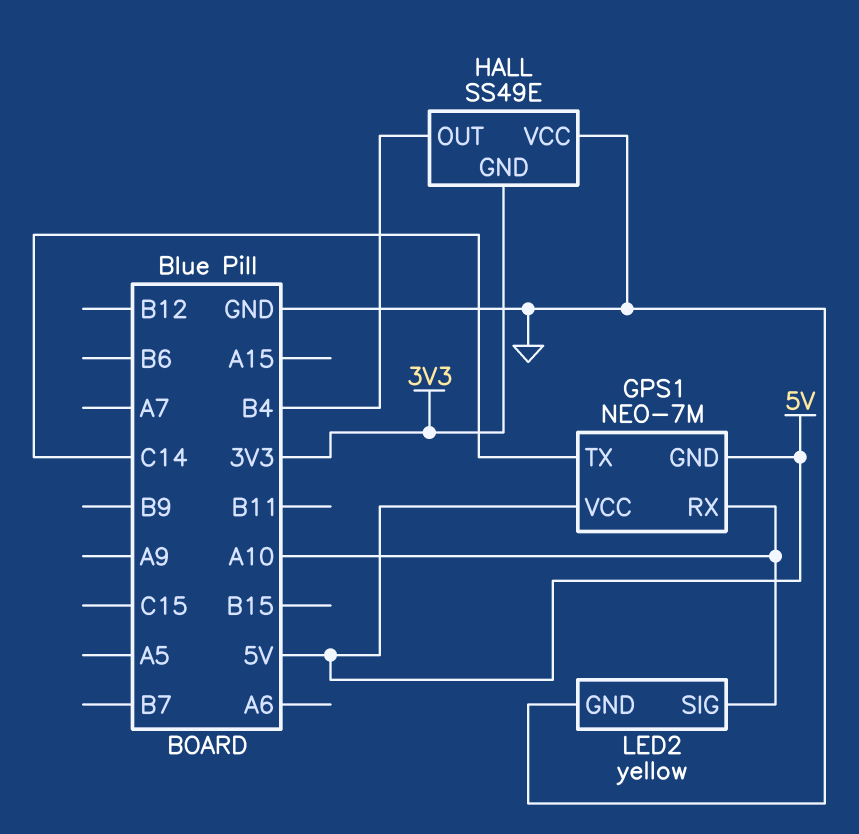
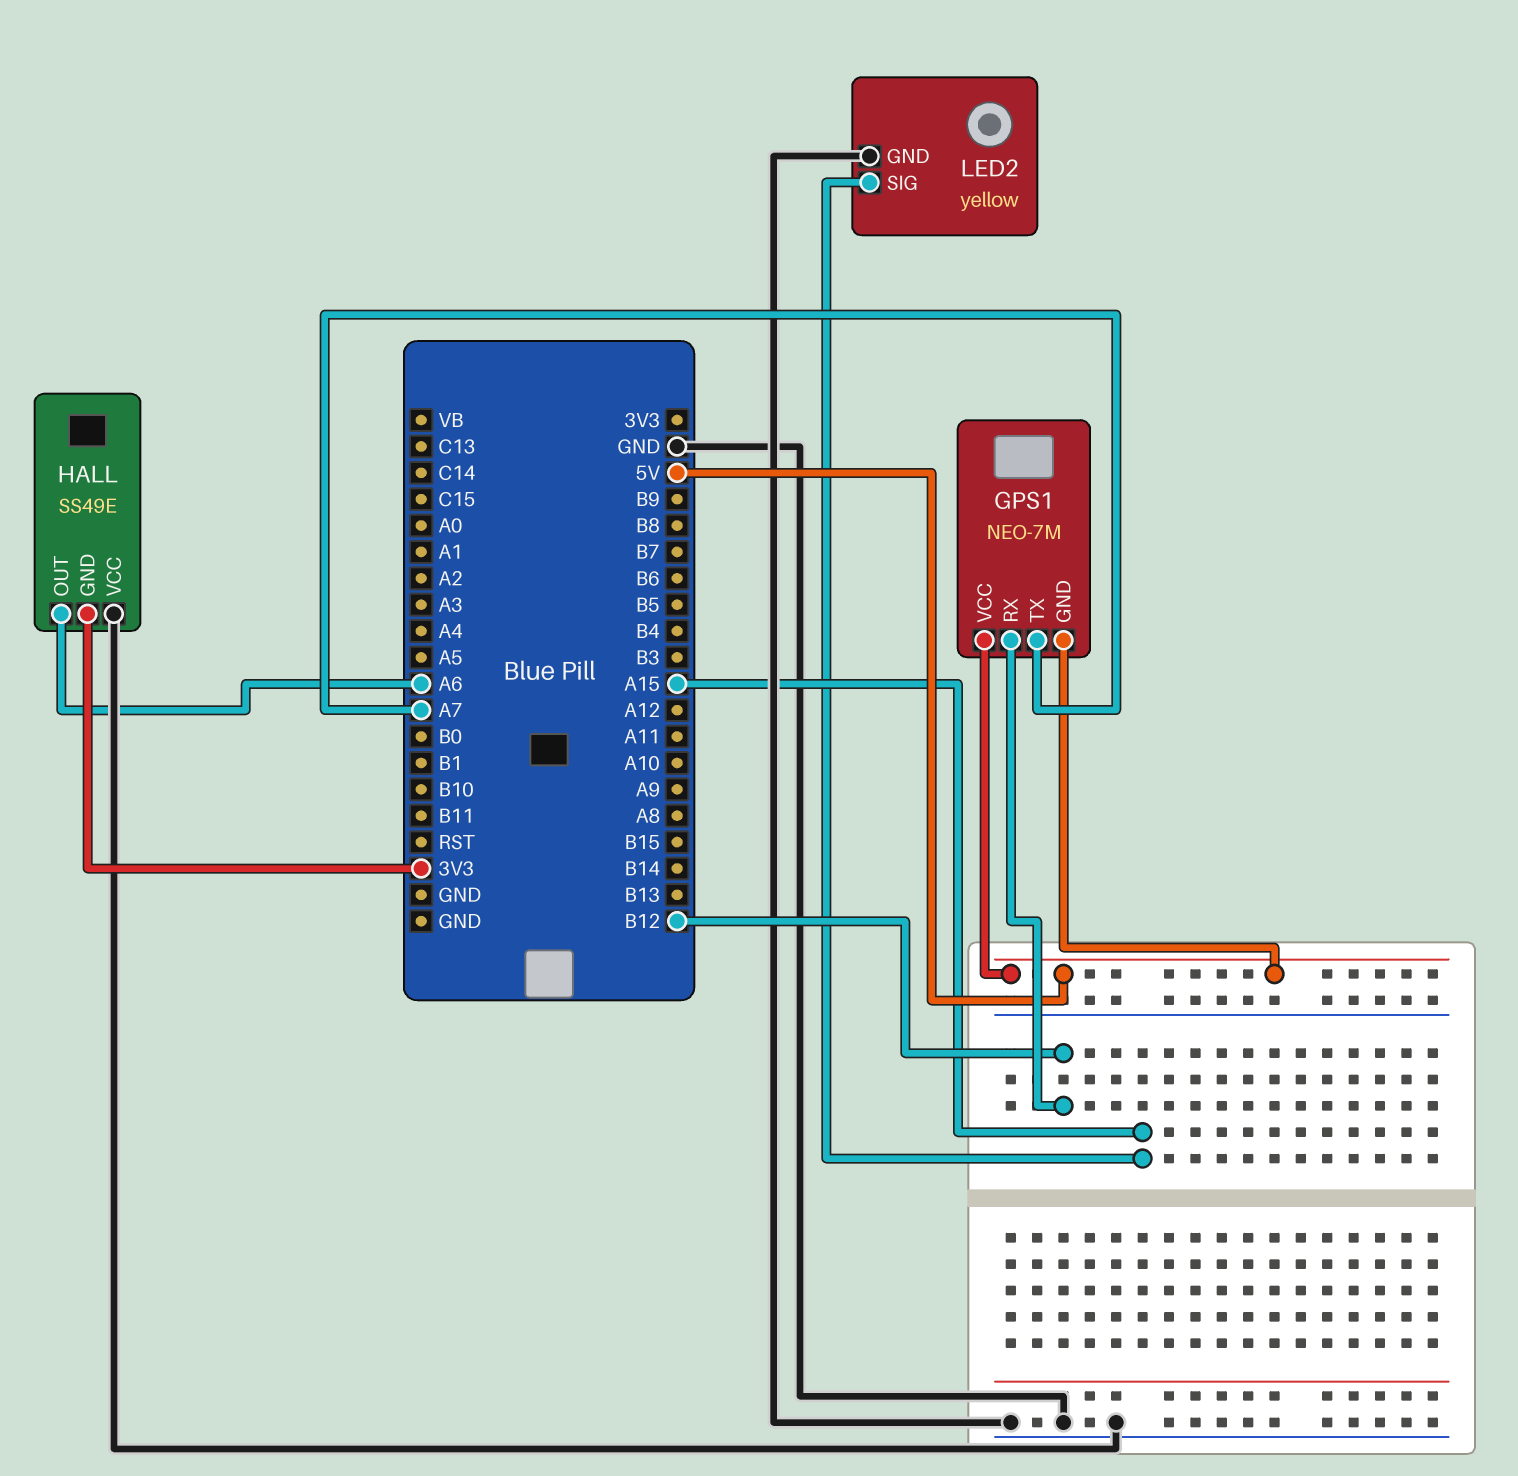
GPS1 pin RX: A10 -> B12
GPS1 pin TX: C14 -> A7
HALL pin OUT: B4 -> A6
LED2 pin SIG: A10 -> A15

